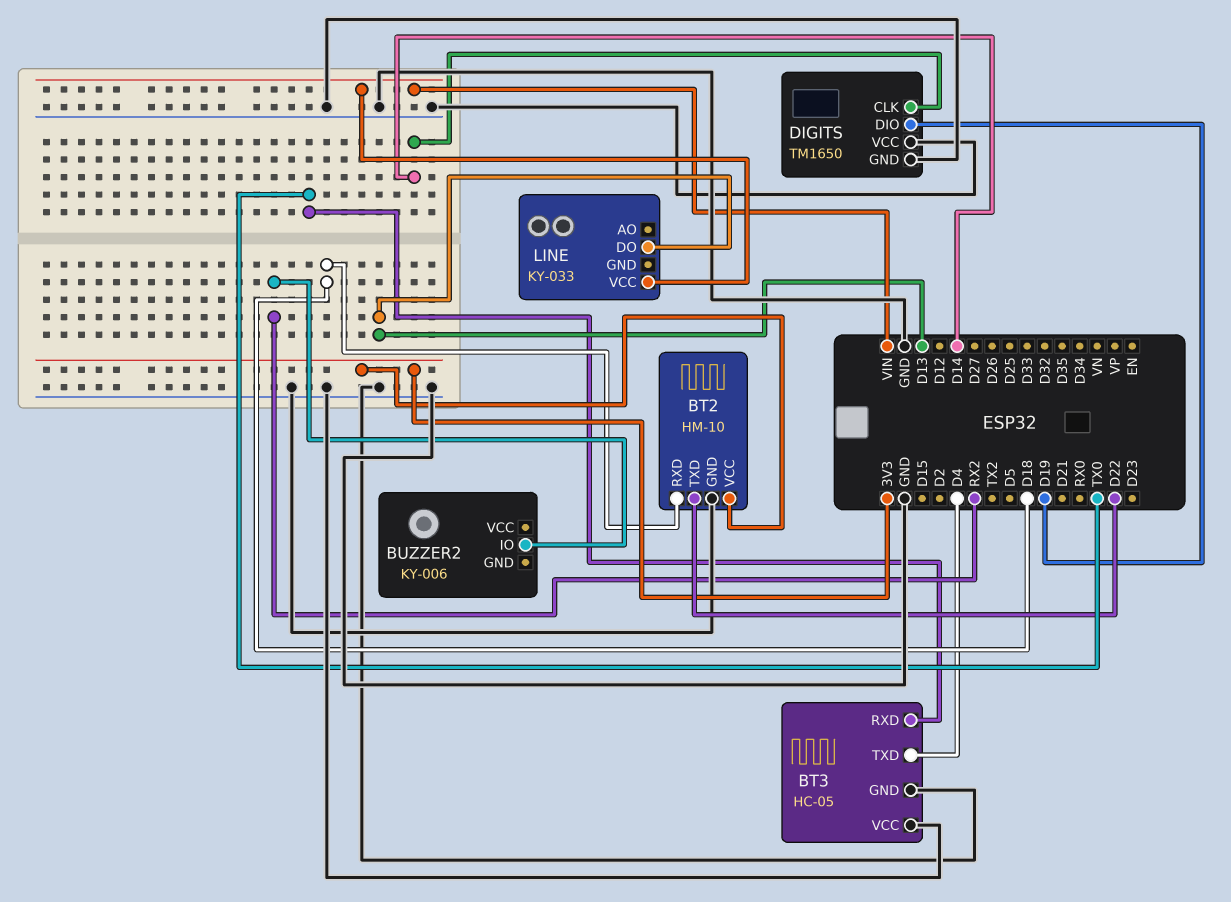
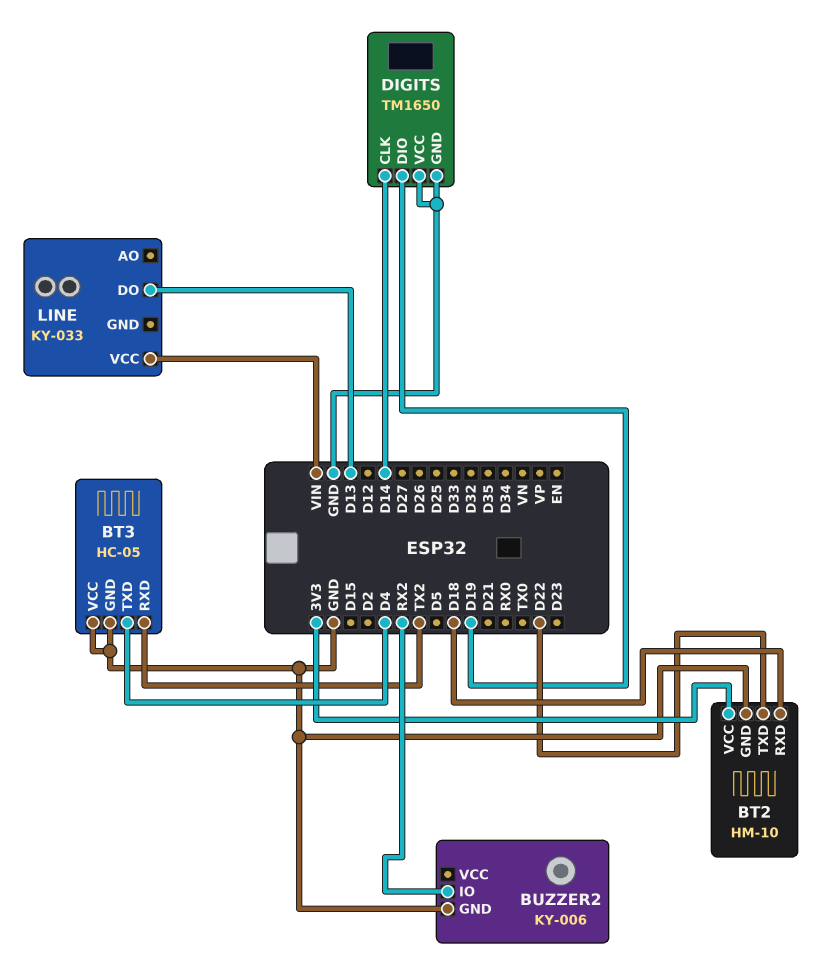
BT3 pin RXD: TX0 -> TX2
BUZZER2 pin GND: none -> GND

